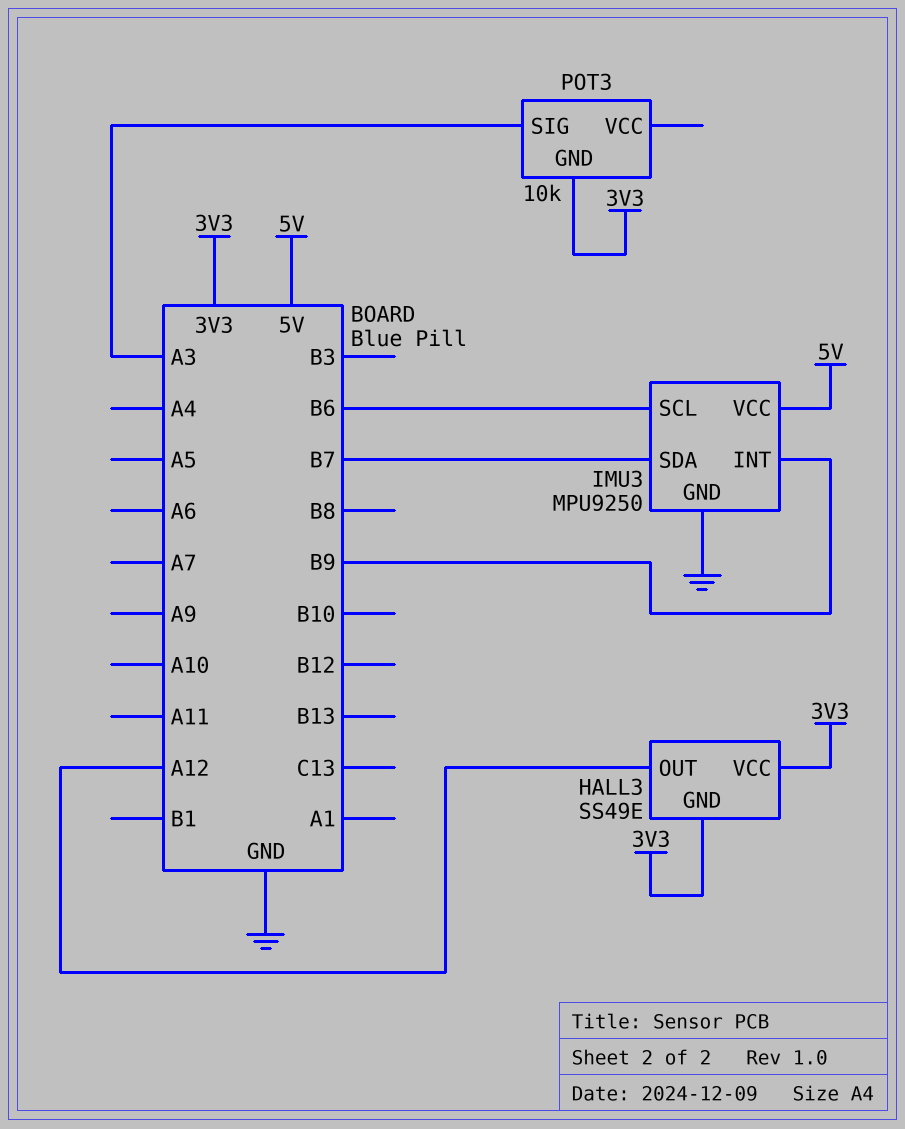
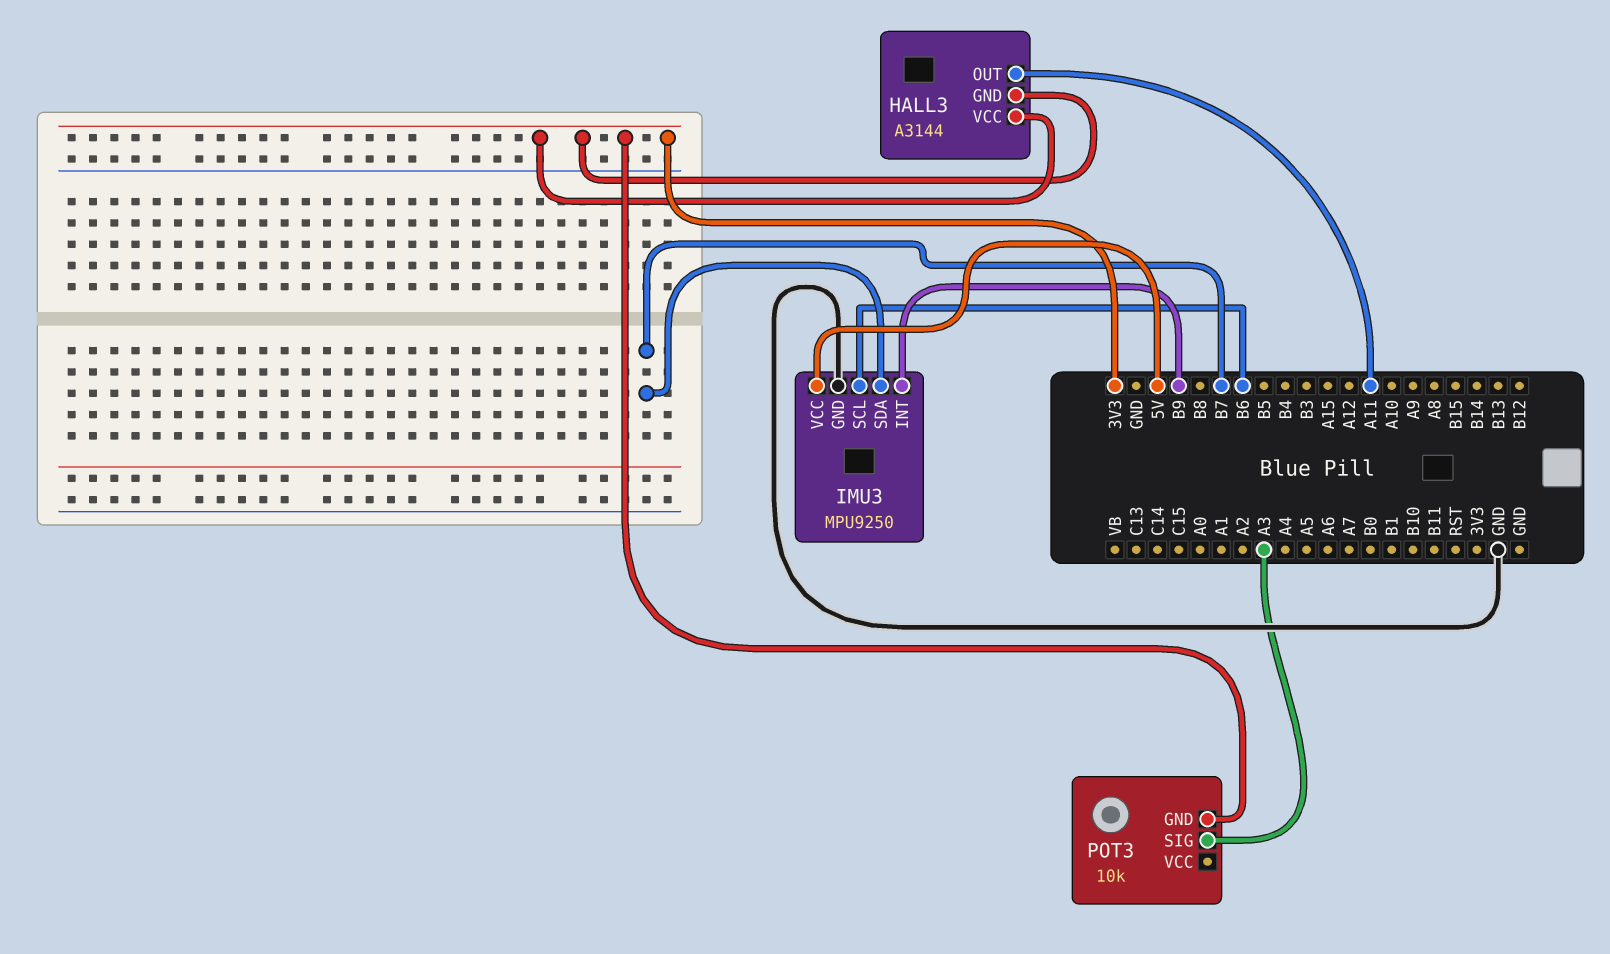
HALL3: SS49E -> A3144
HALL3 pin OUT: A12 -> A11

